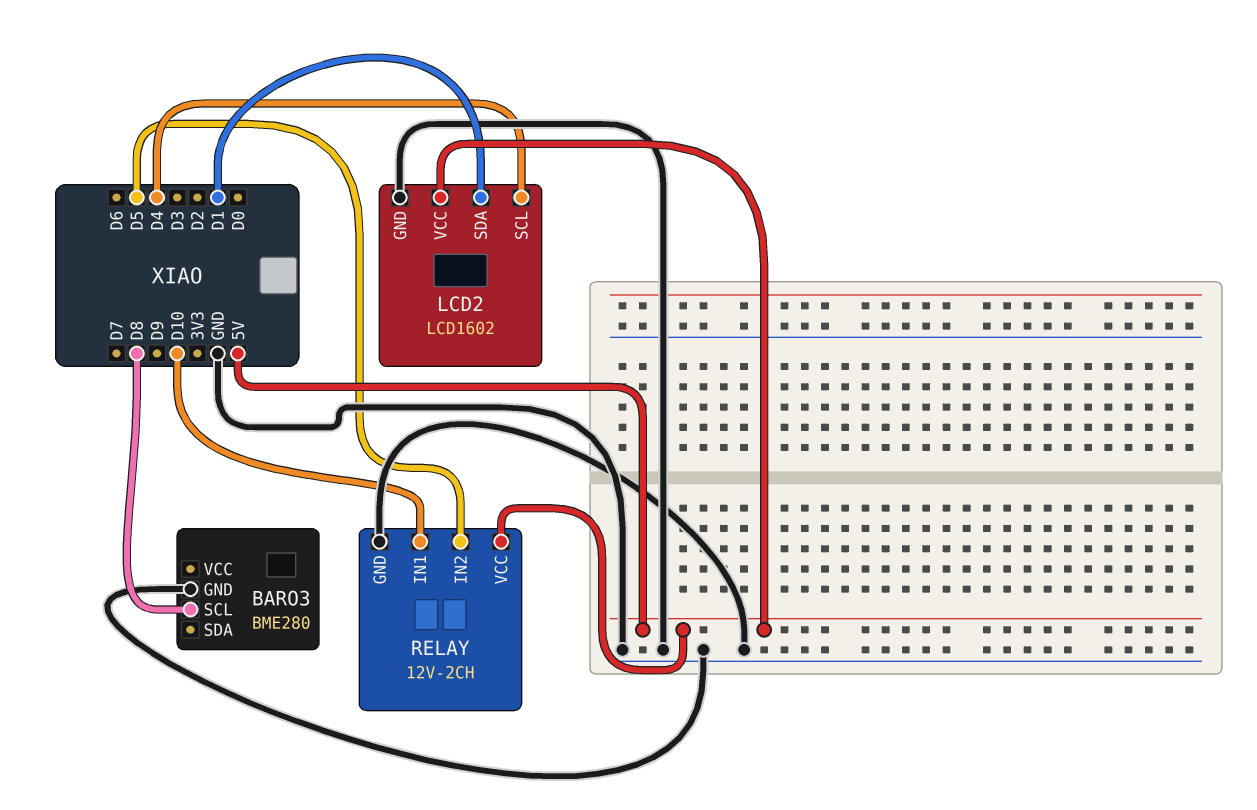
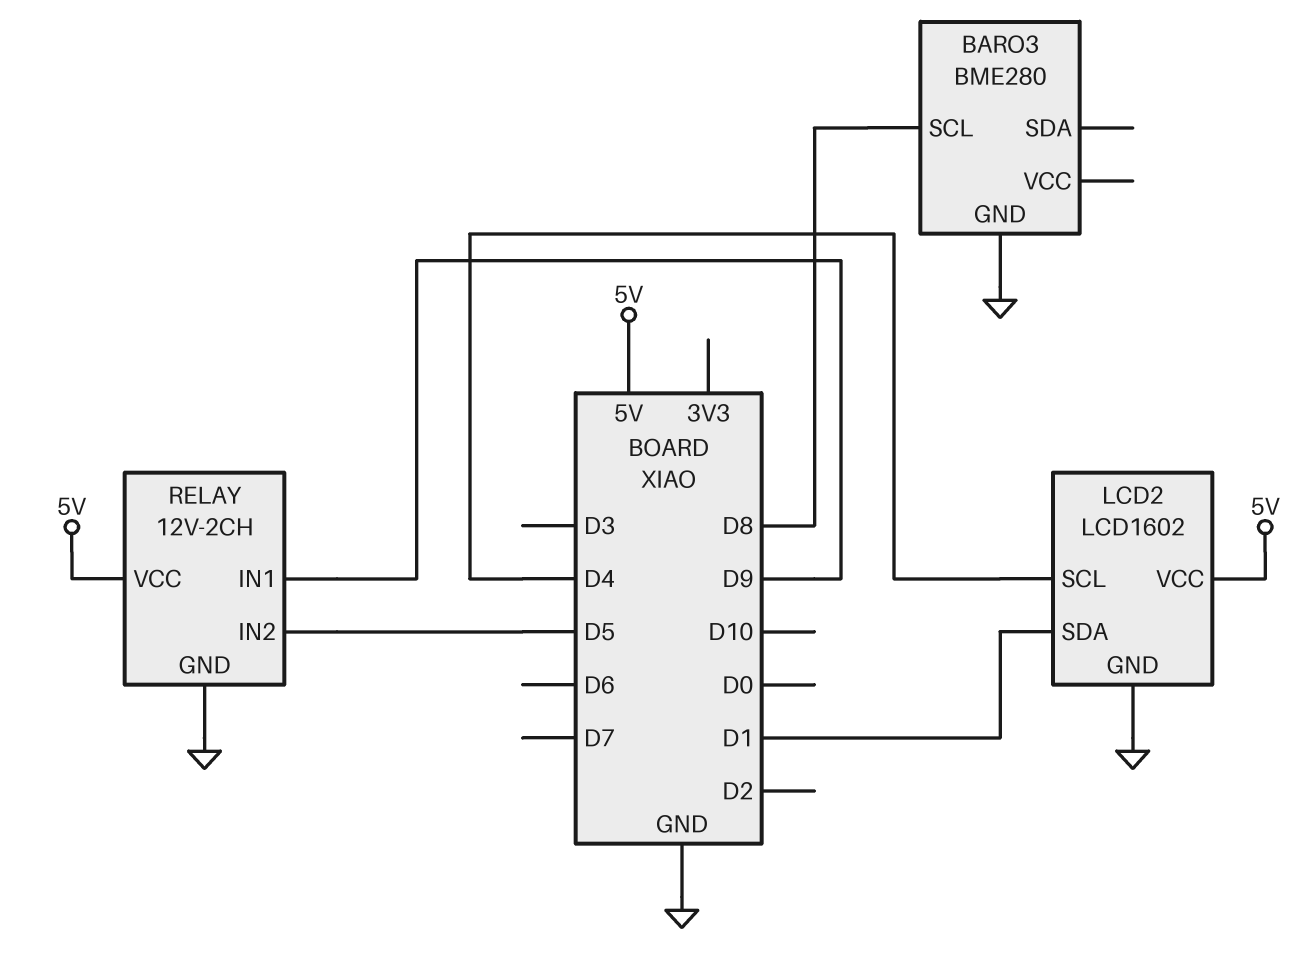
RELAY pin IN1: D10 -> D9

